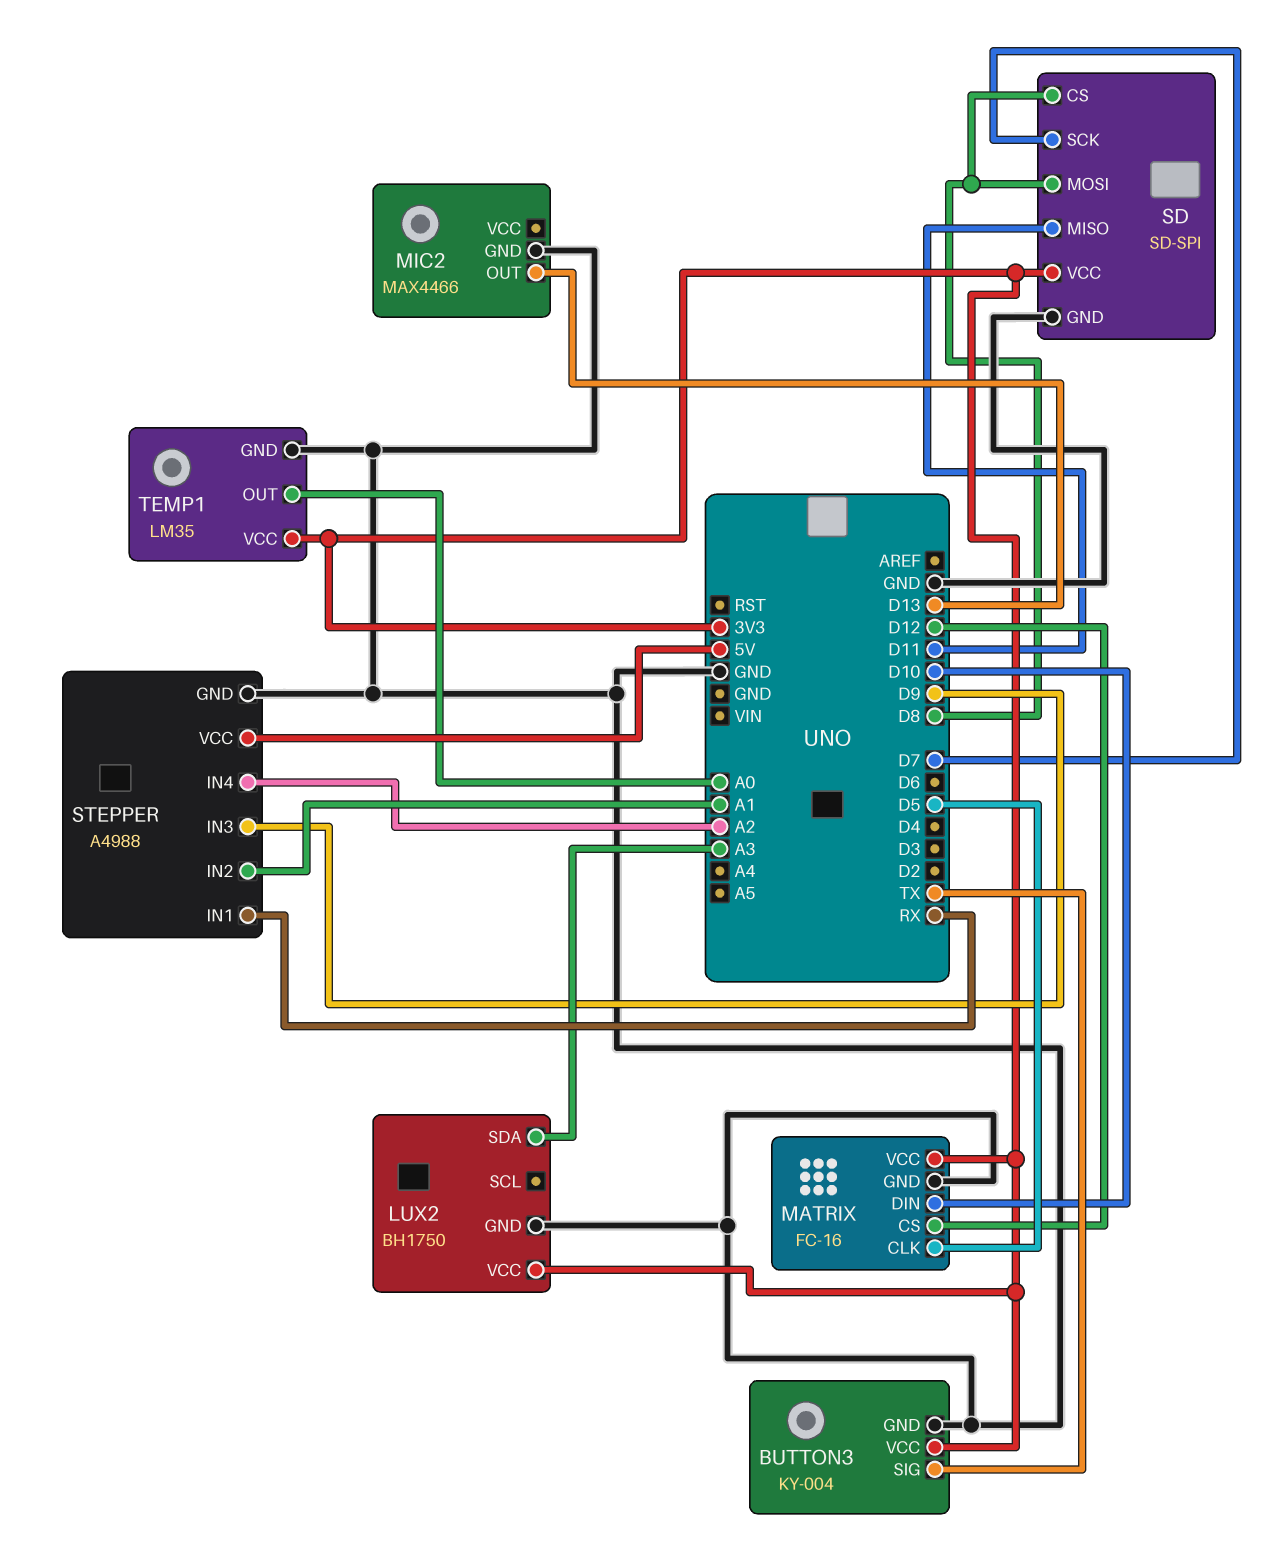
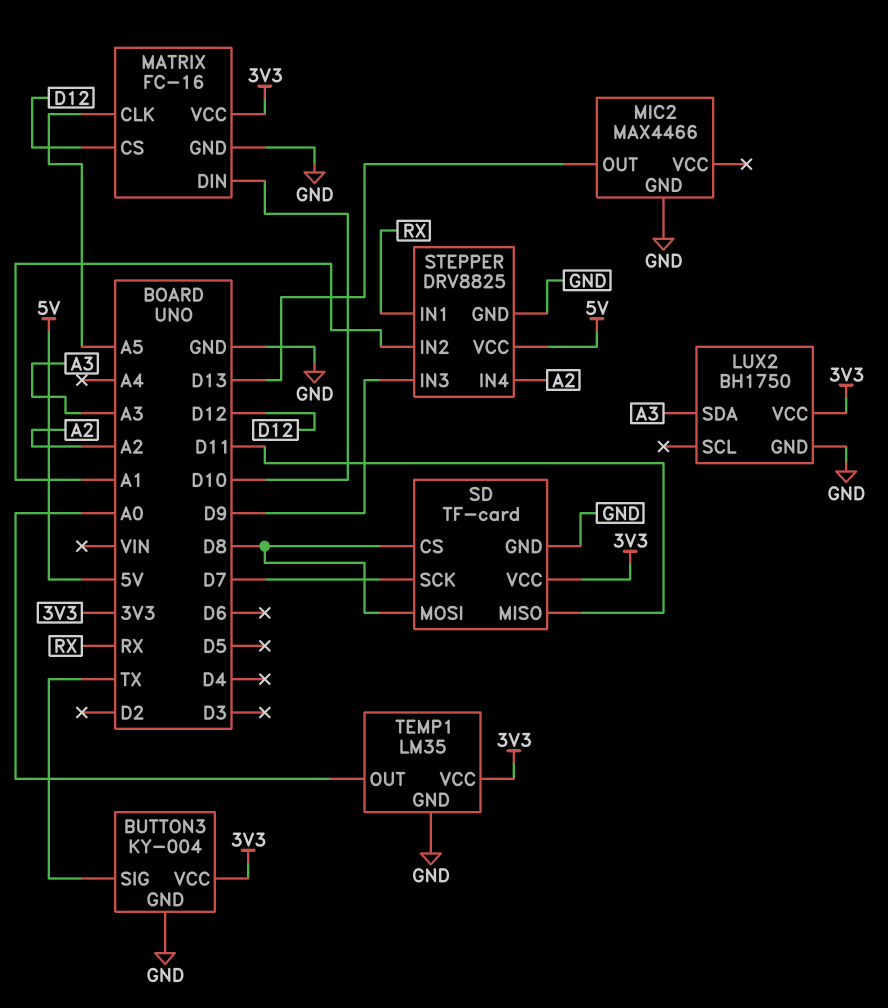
MATRIX pin CLK: D5 -> A5
SD: SD-SPI -> TF-card
STEPPER: A4988 -> DRV8825

